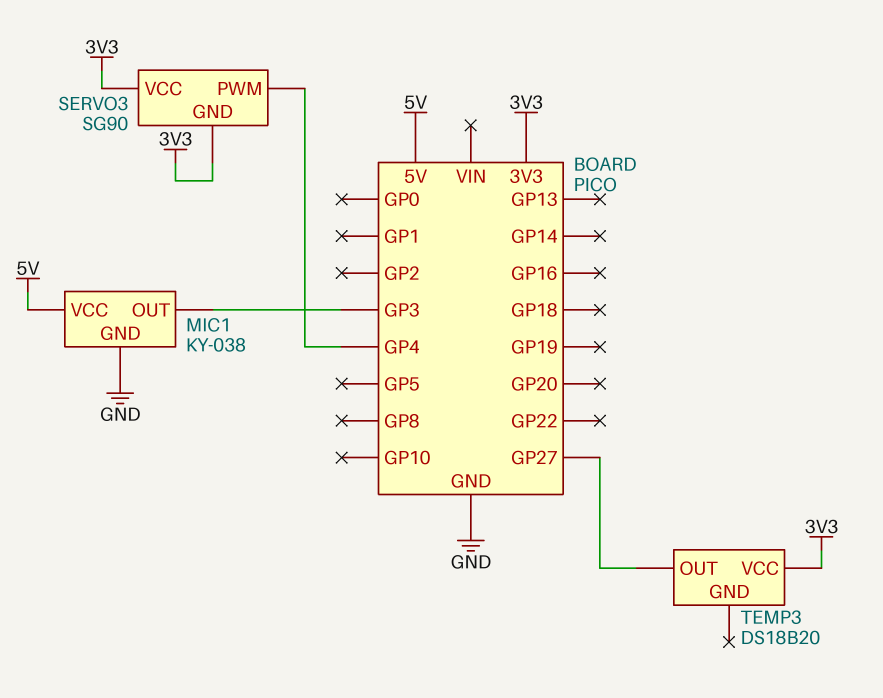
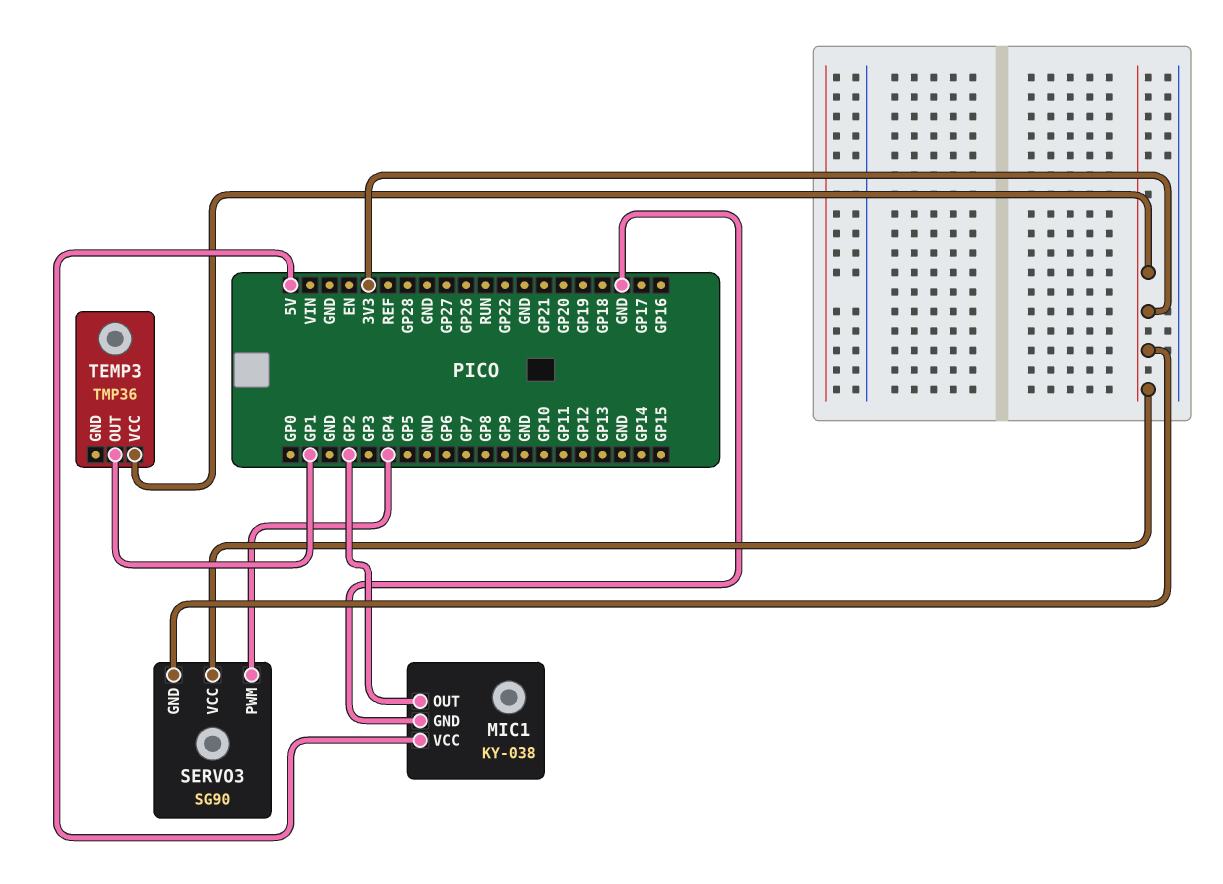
MIC1 pin OUT: GP3 -> GP2
TEMP3: DS18B20 -> TMP36
TEMP3 pin OUT: GP27 -> GP1

